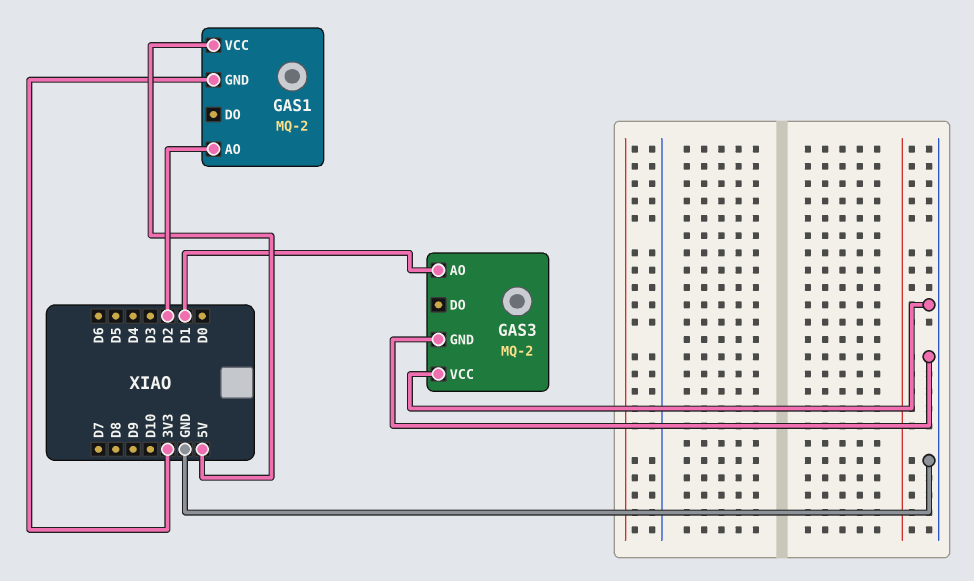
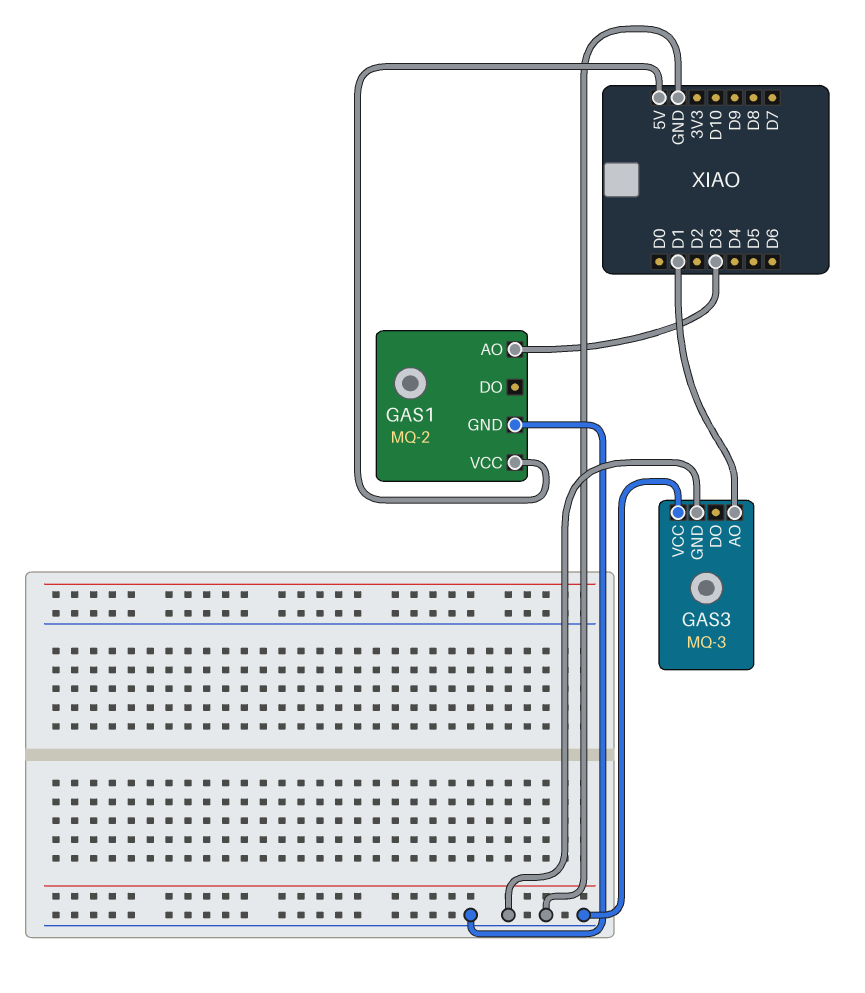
GAS1 pin AO: D2 -> D3
GAS1 pin GND: 3V3 -> GND
GAS3: MQ-2 -> MQ-3

